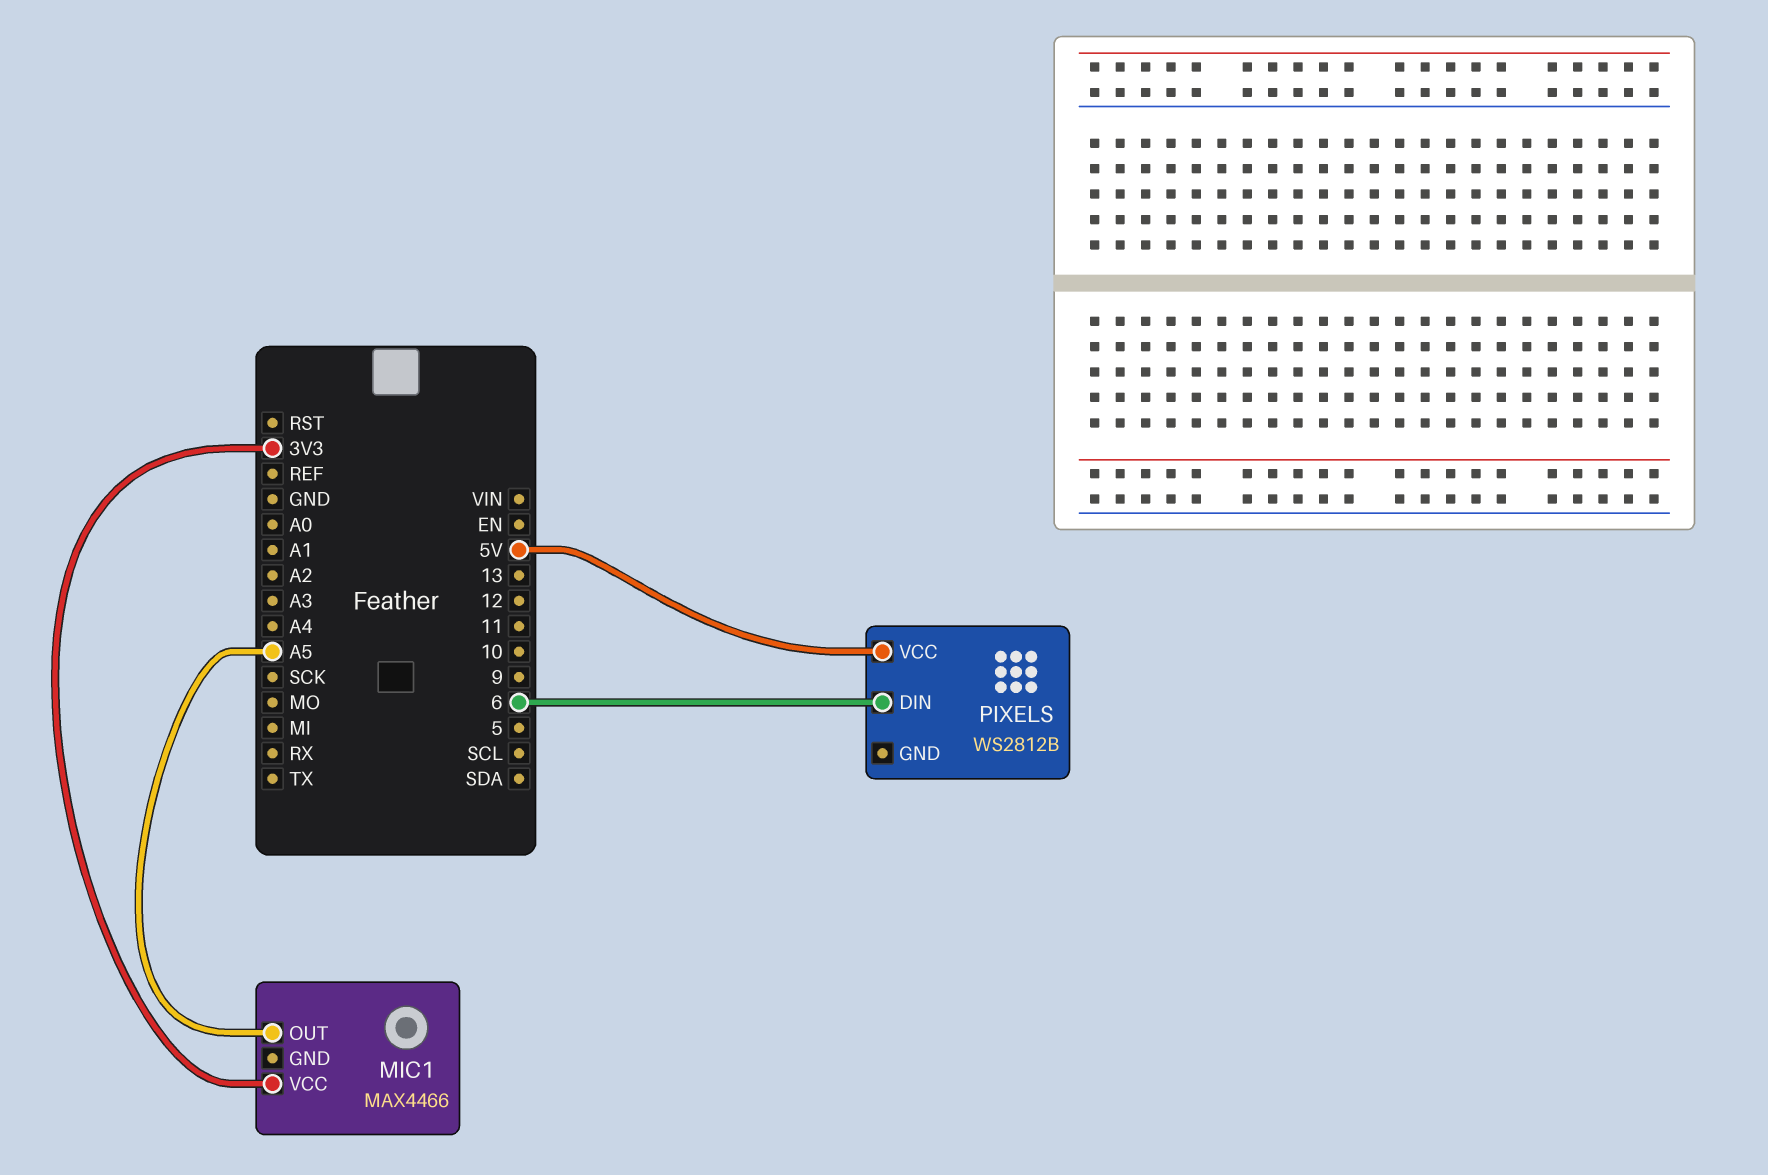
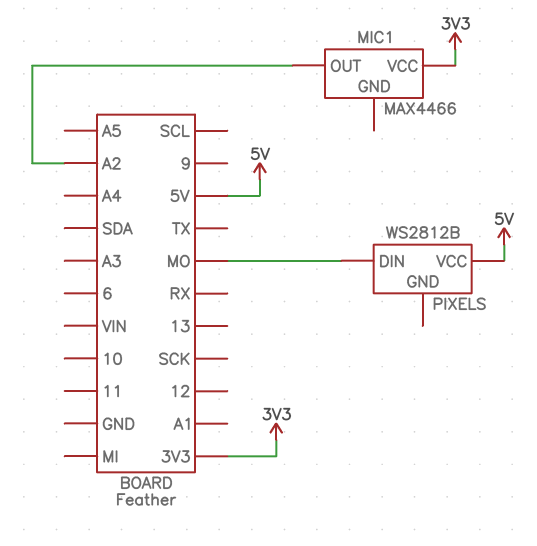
MIC1 pin OUT: A5 -> A2
PIXELS pin DIN: 6 -> MO

